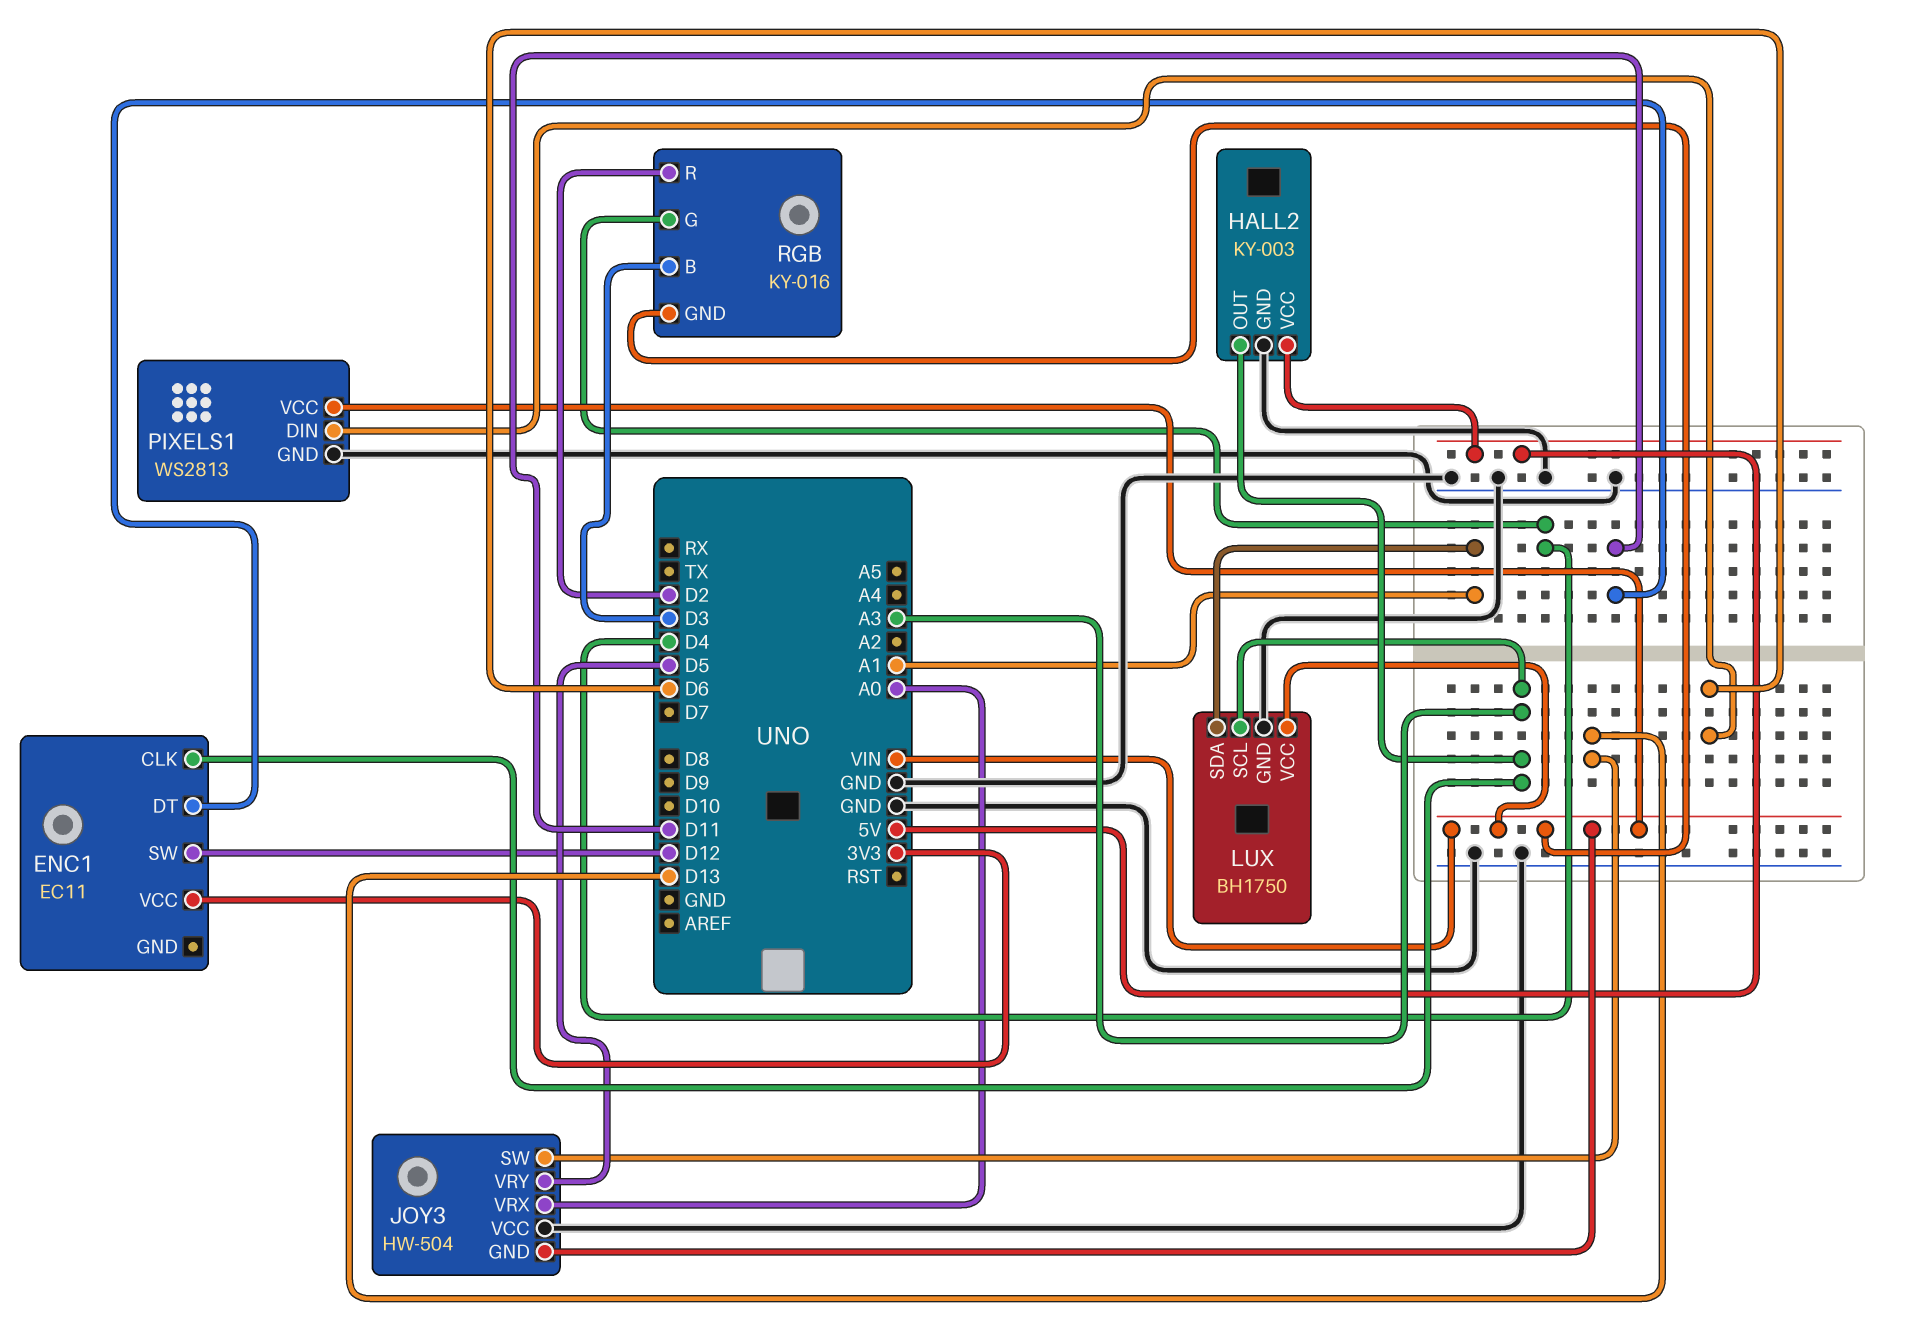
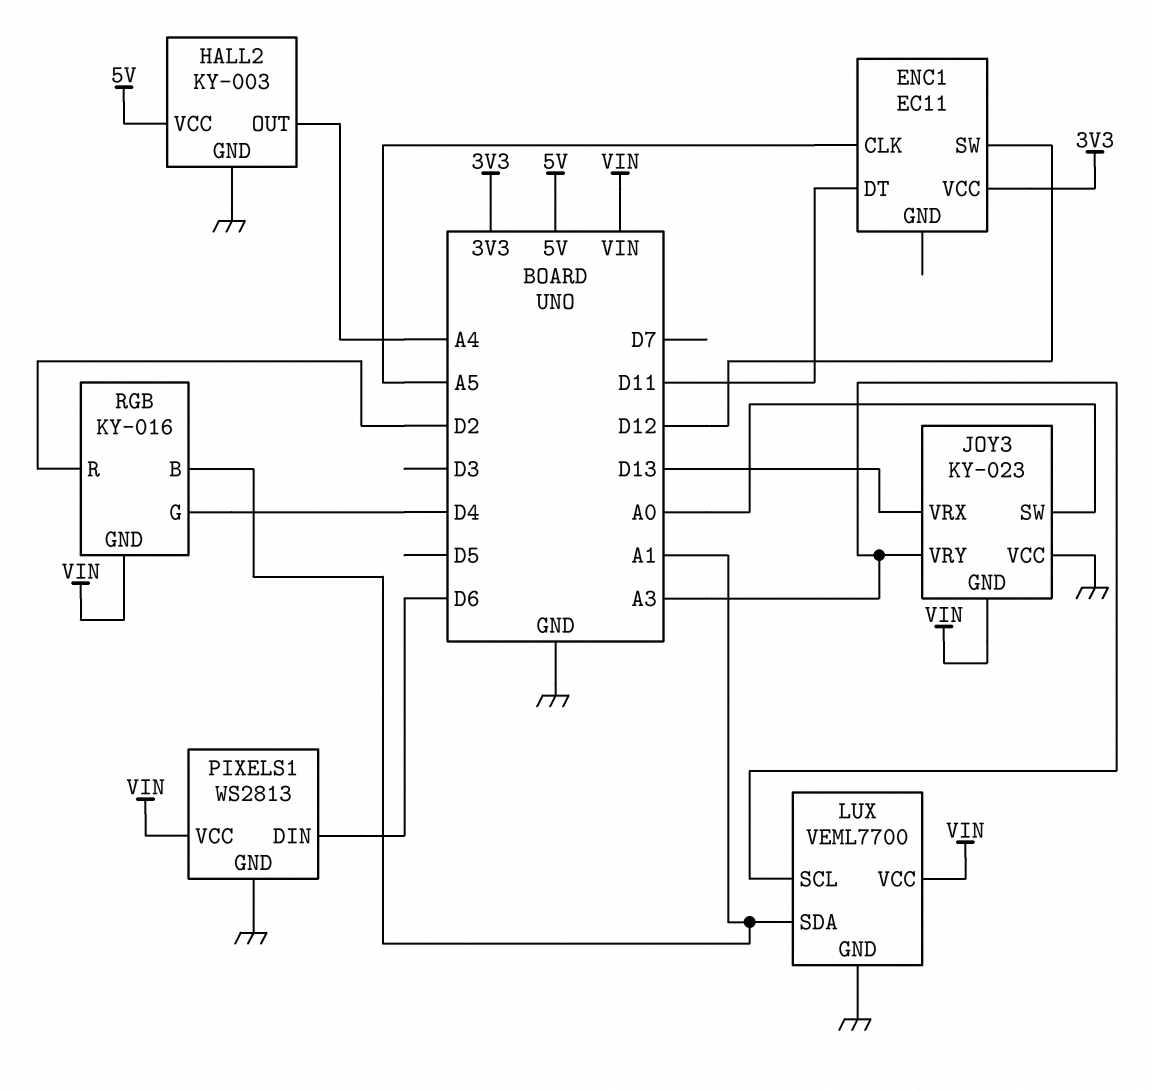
ENC1 pin CLK: A3 -> A5
HALL2 pin OUT: A3 -> A4
JOY3: HW-504 -> KY-023
JOY3 pin SW: D13 -> A0
JOY3 pin VRX: A0 -> D13
JOY3 pin VRY: D5 -> A3
LUX: BH1750 -> VEML7700
RGB pin B: D3 -> A1

